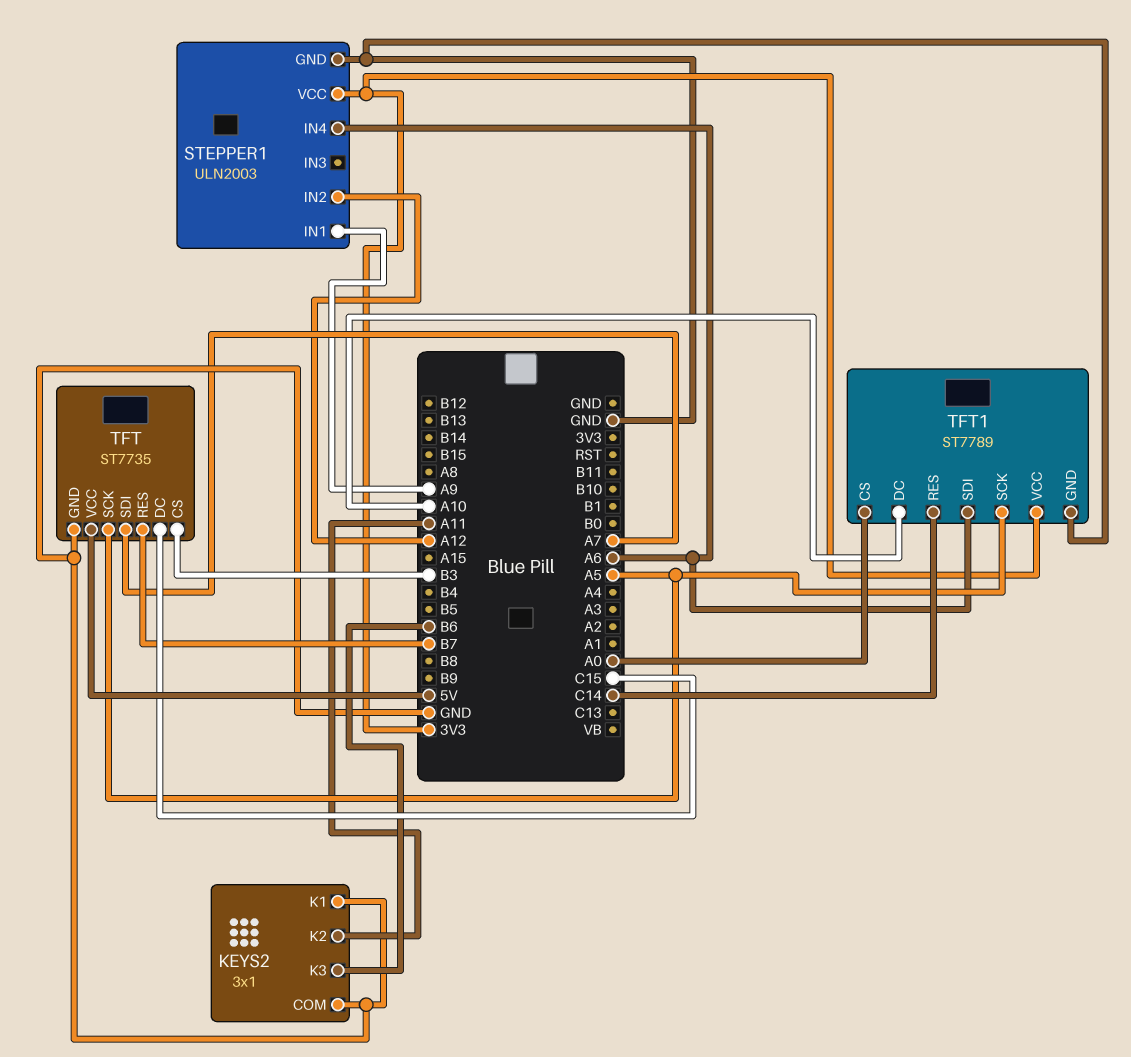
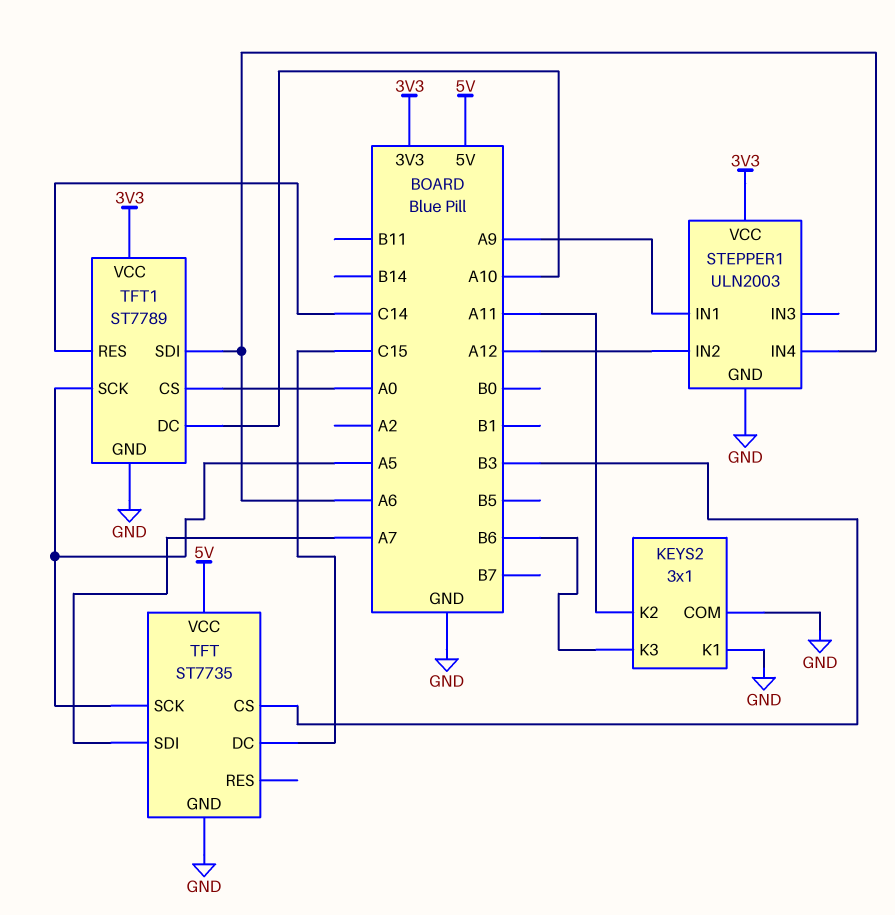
TFT pin RES: B7 -> none

